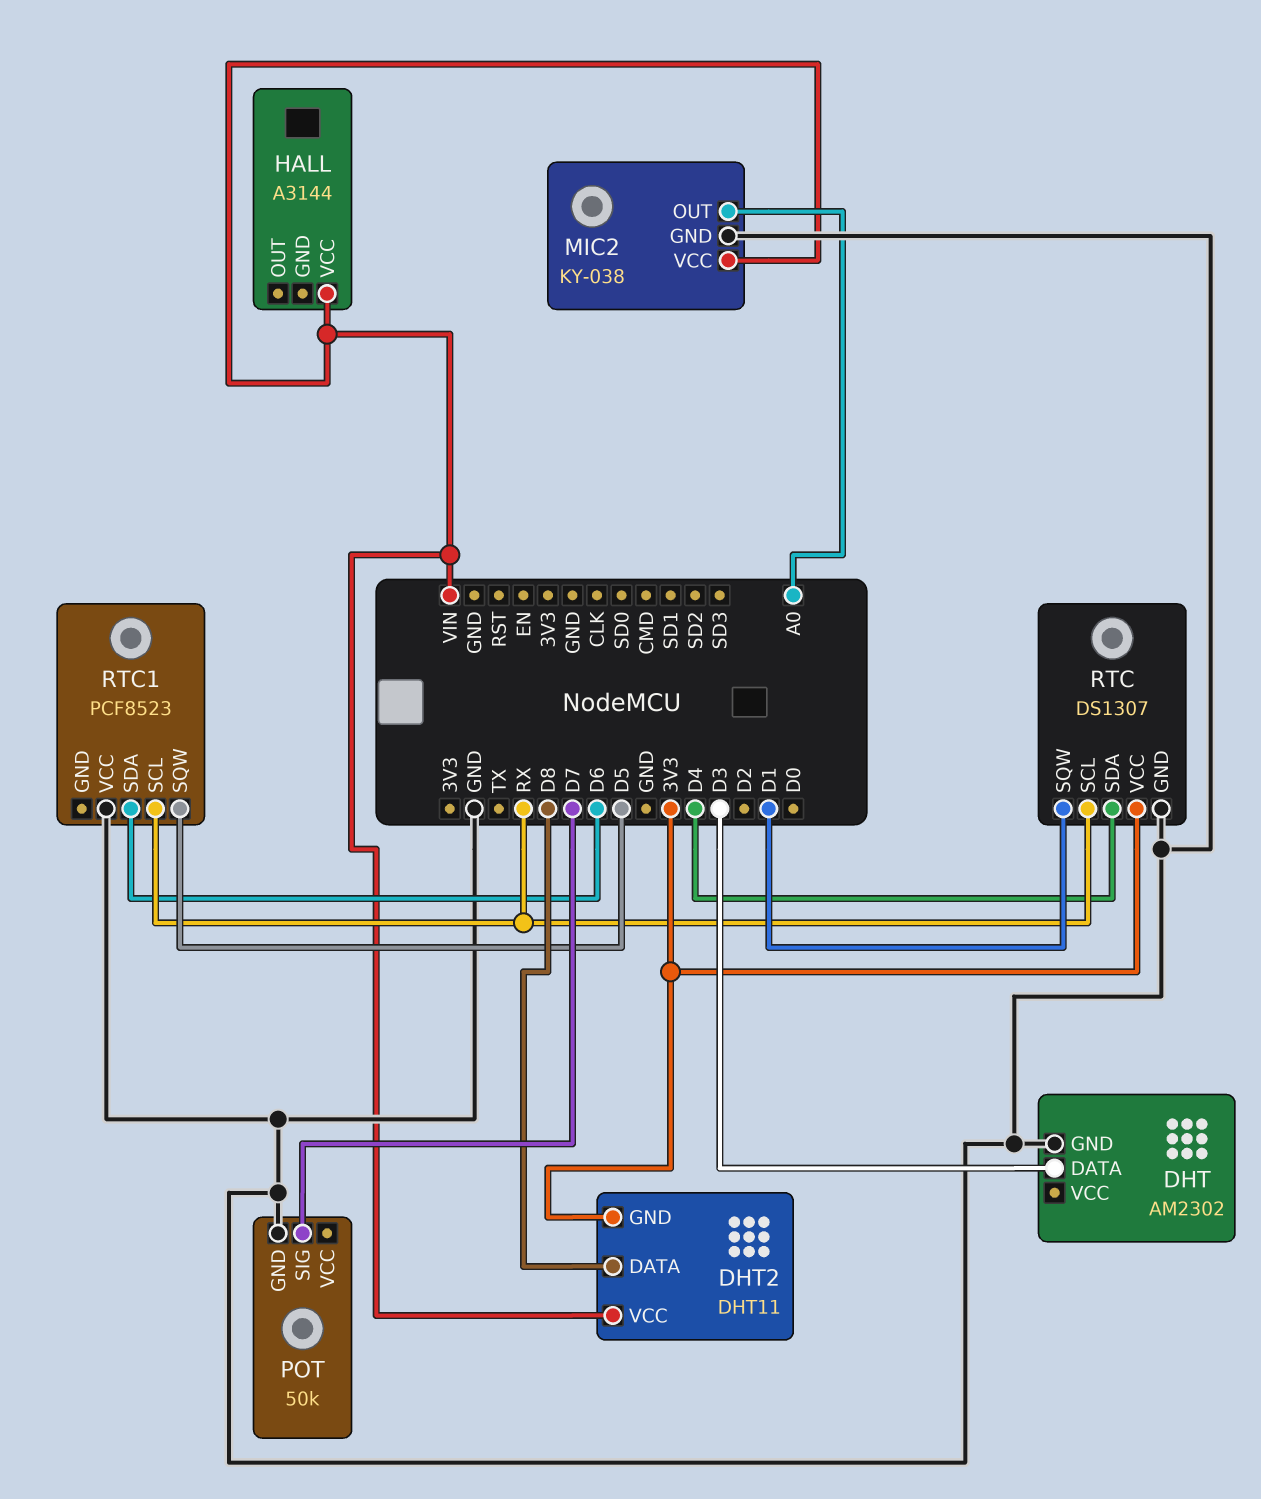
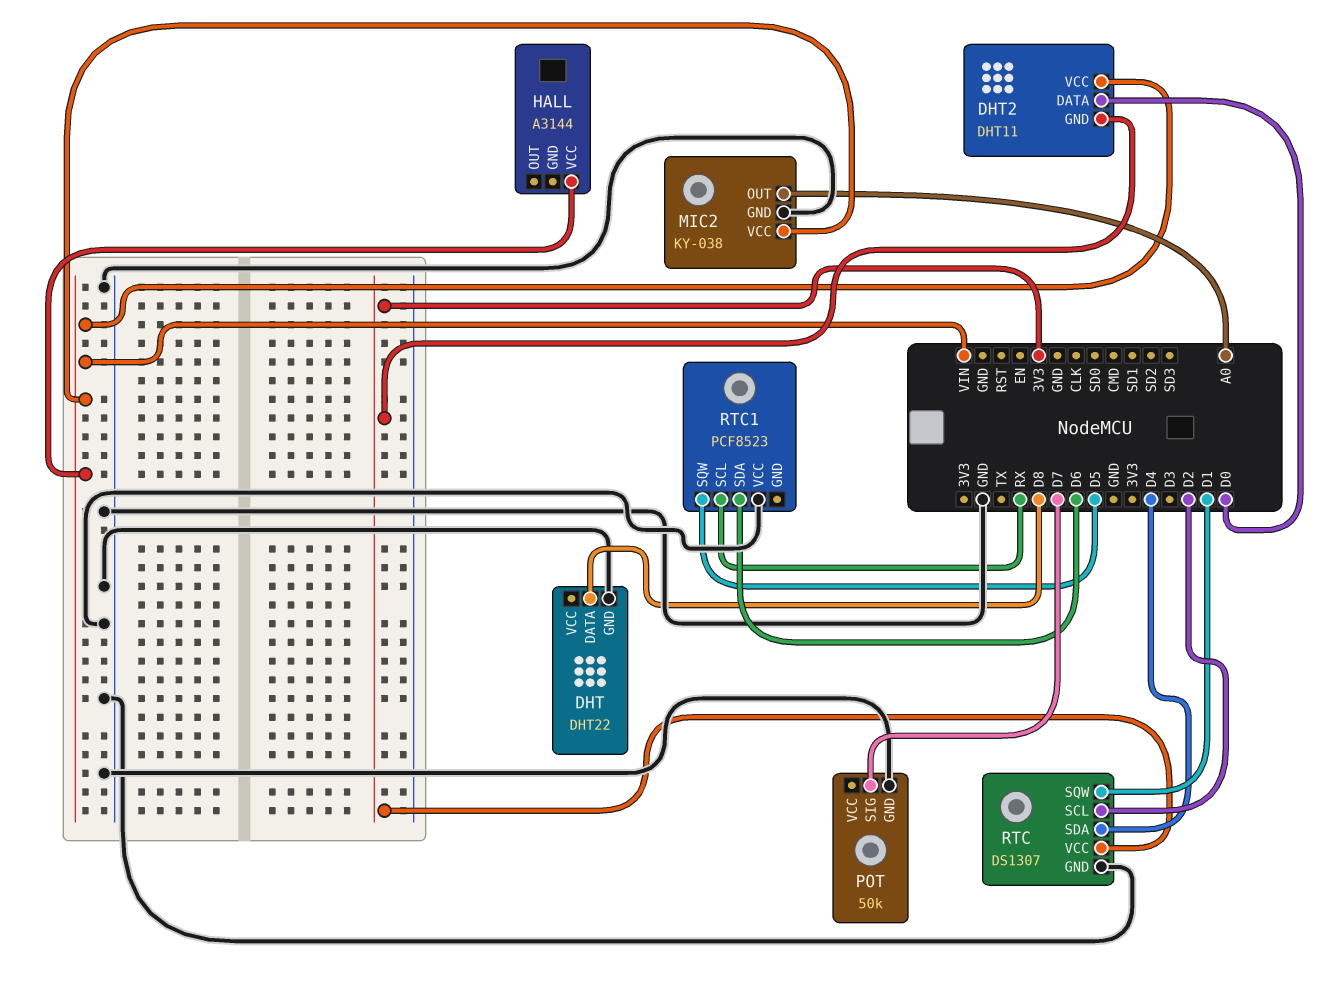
DHT: AM2302 -> DHT22
DHT pin DATA: D3 -> D8
DHT2 pin DATA: D8 -> D0
RTC pin SCL: RX -> D2

